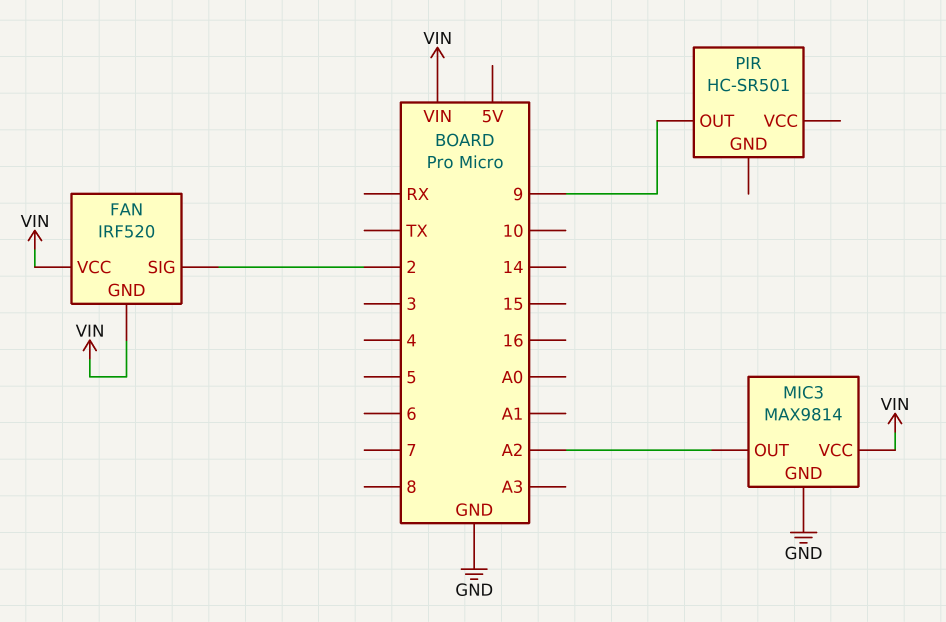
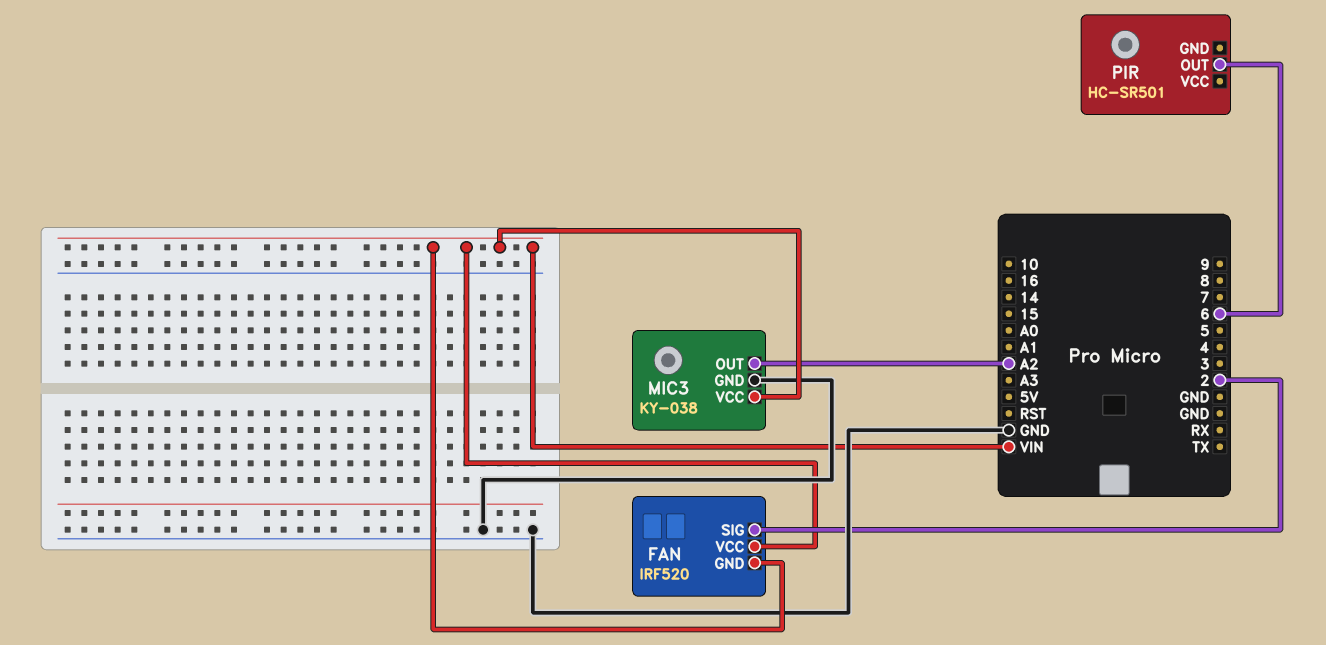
MIC3: MAX9814 -> KY-038
PIR pin OUT: 9 -> 6

